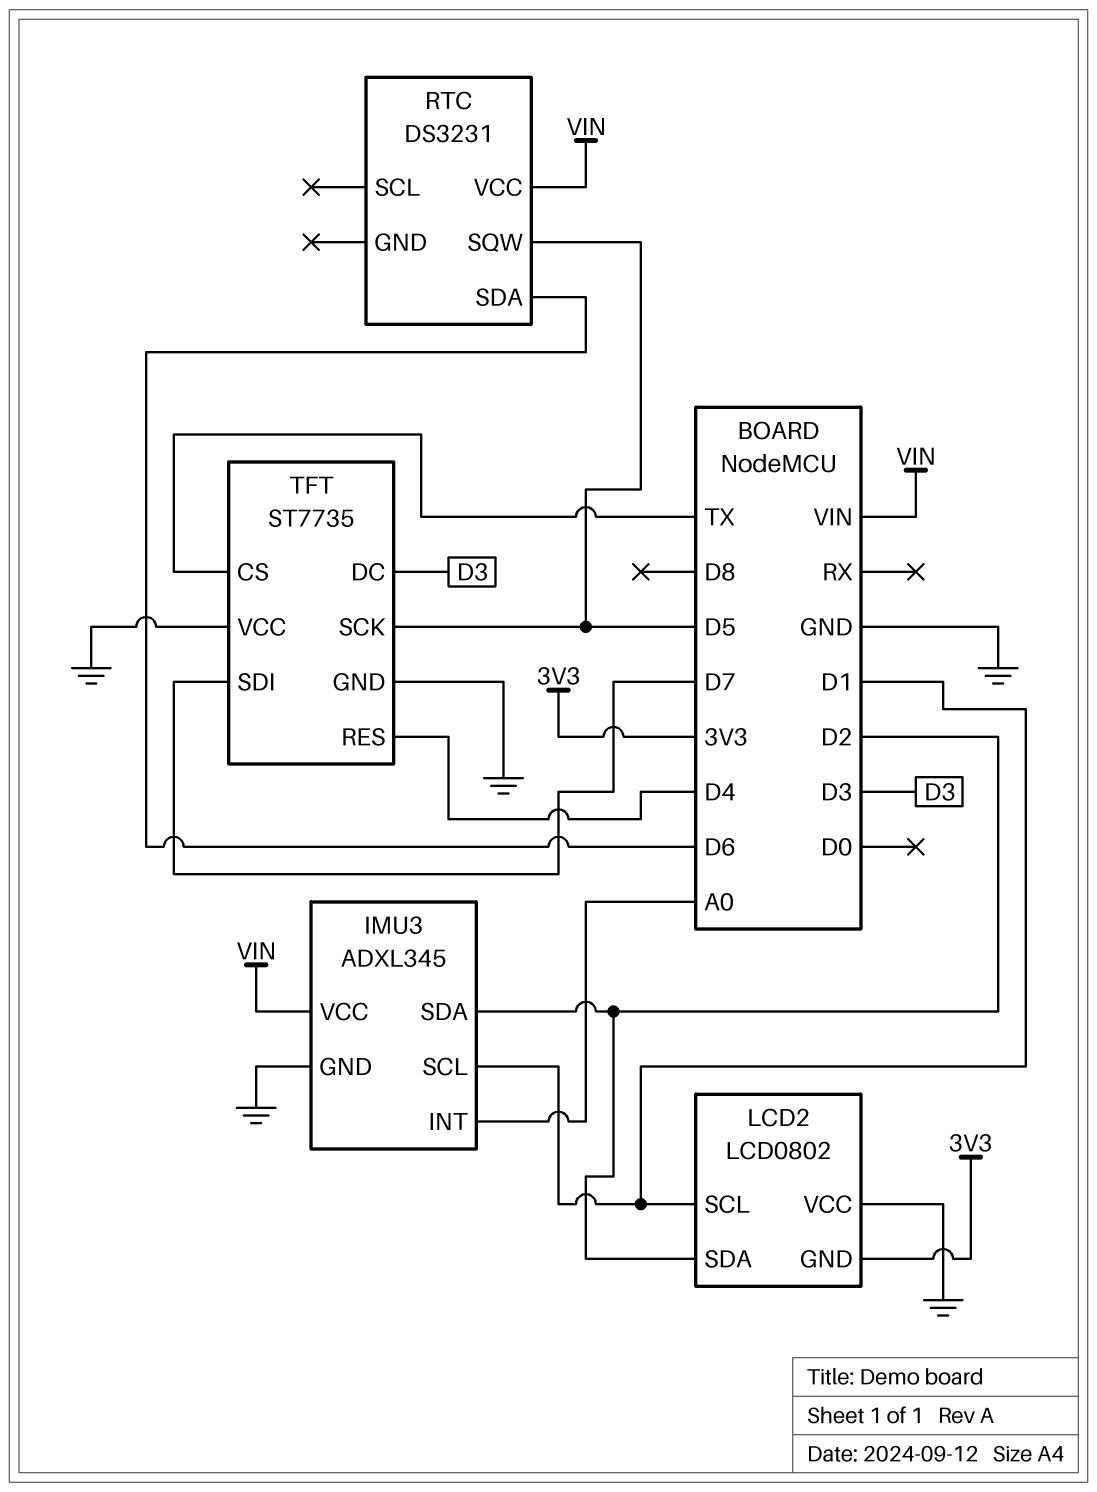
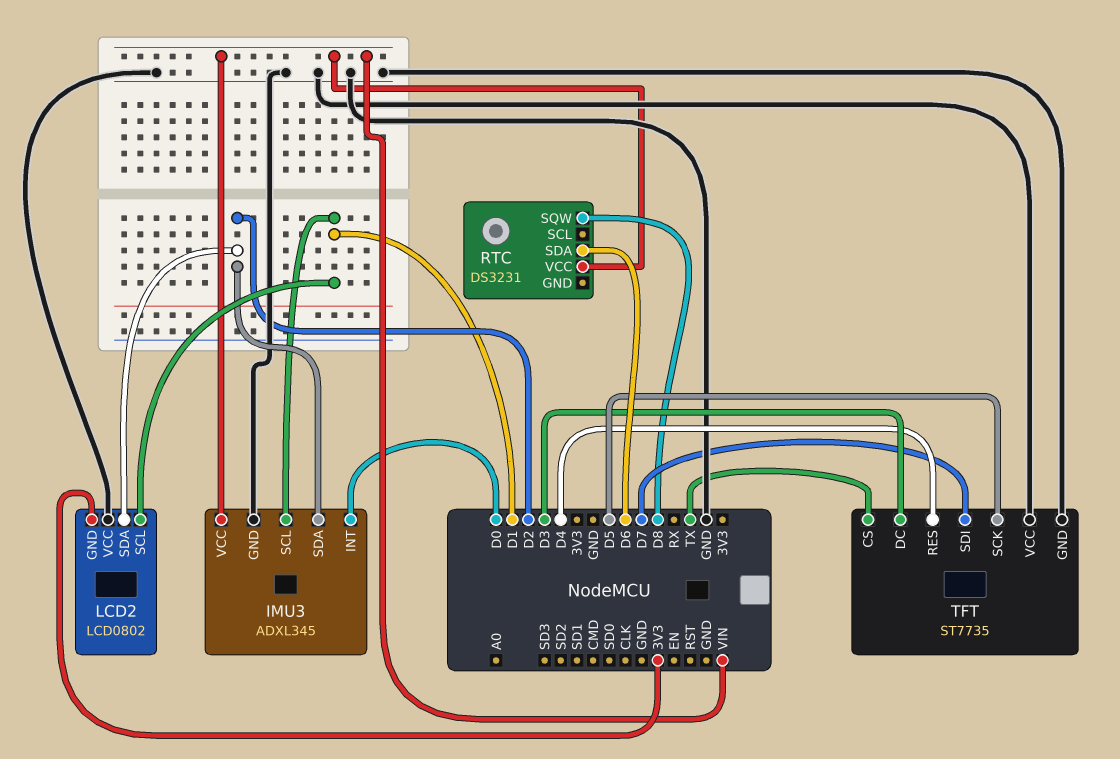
IMU3 pin INT: A0 -> D0
RTC pin SQW: D5 -> D8

